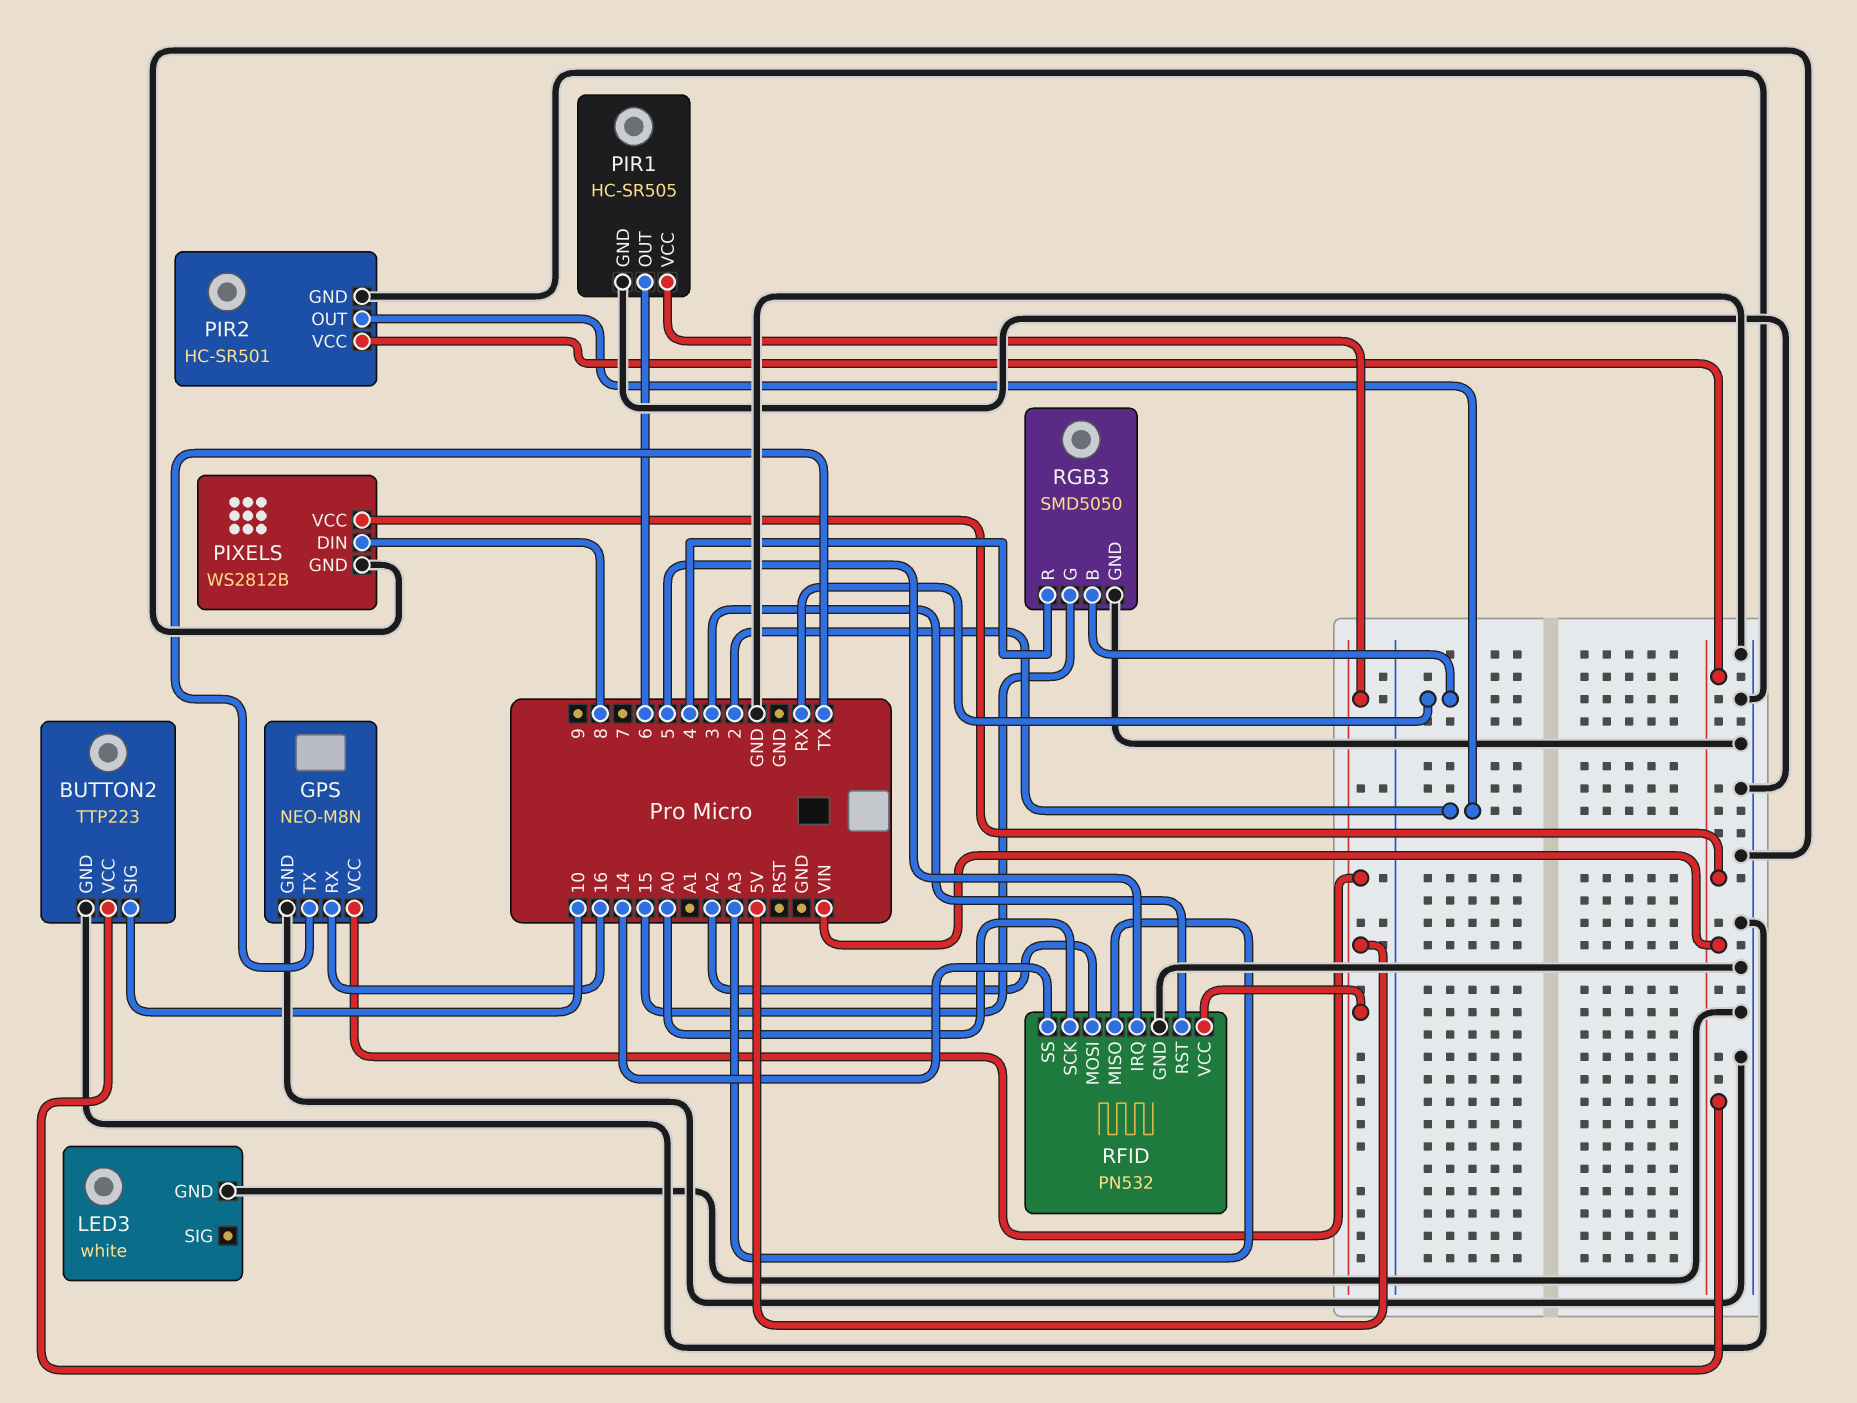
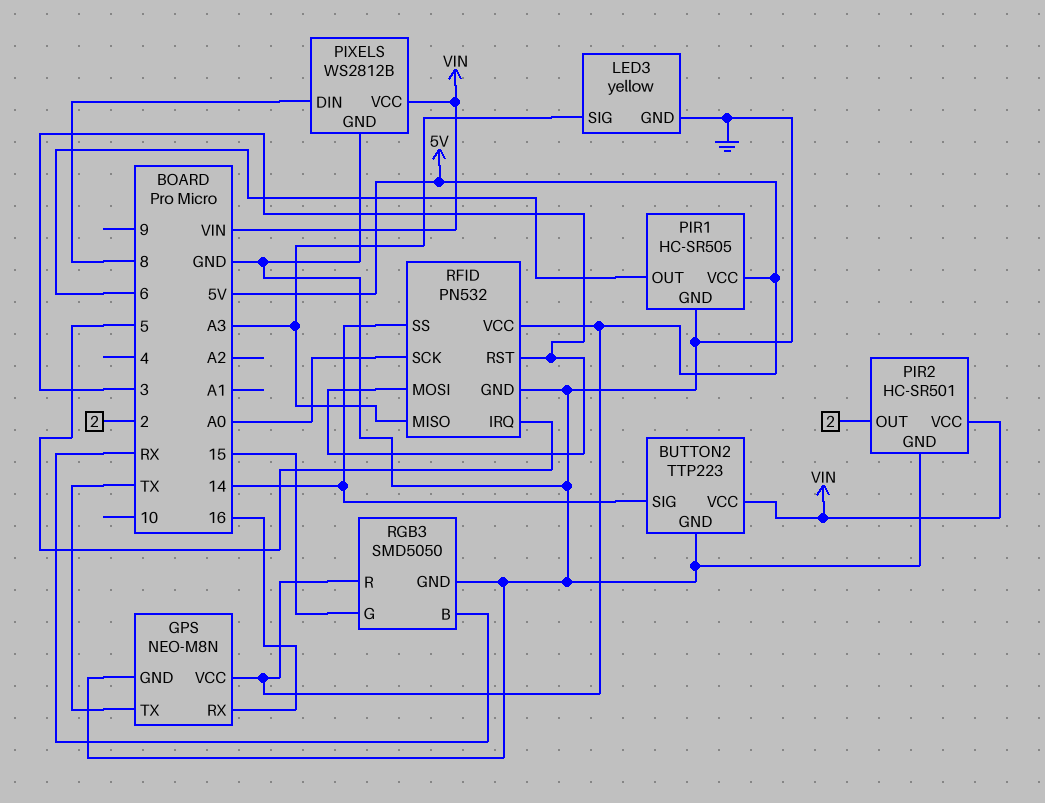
BUTTON2 pin SIG: 10 -> 14
LED3: white -> yellow
LED3 pin SIG: none -> A3
RFID pin MOSI: A2 -> 3
RGB3 pin R: 4 -> 5V

